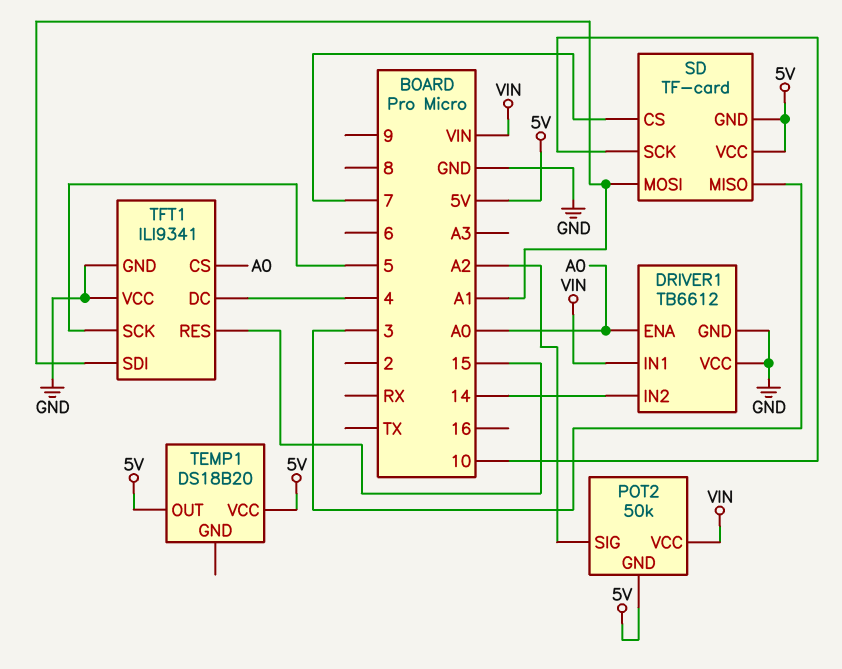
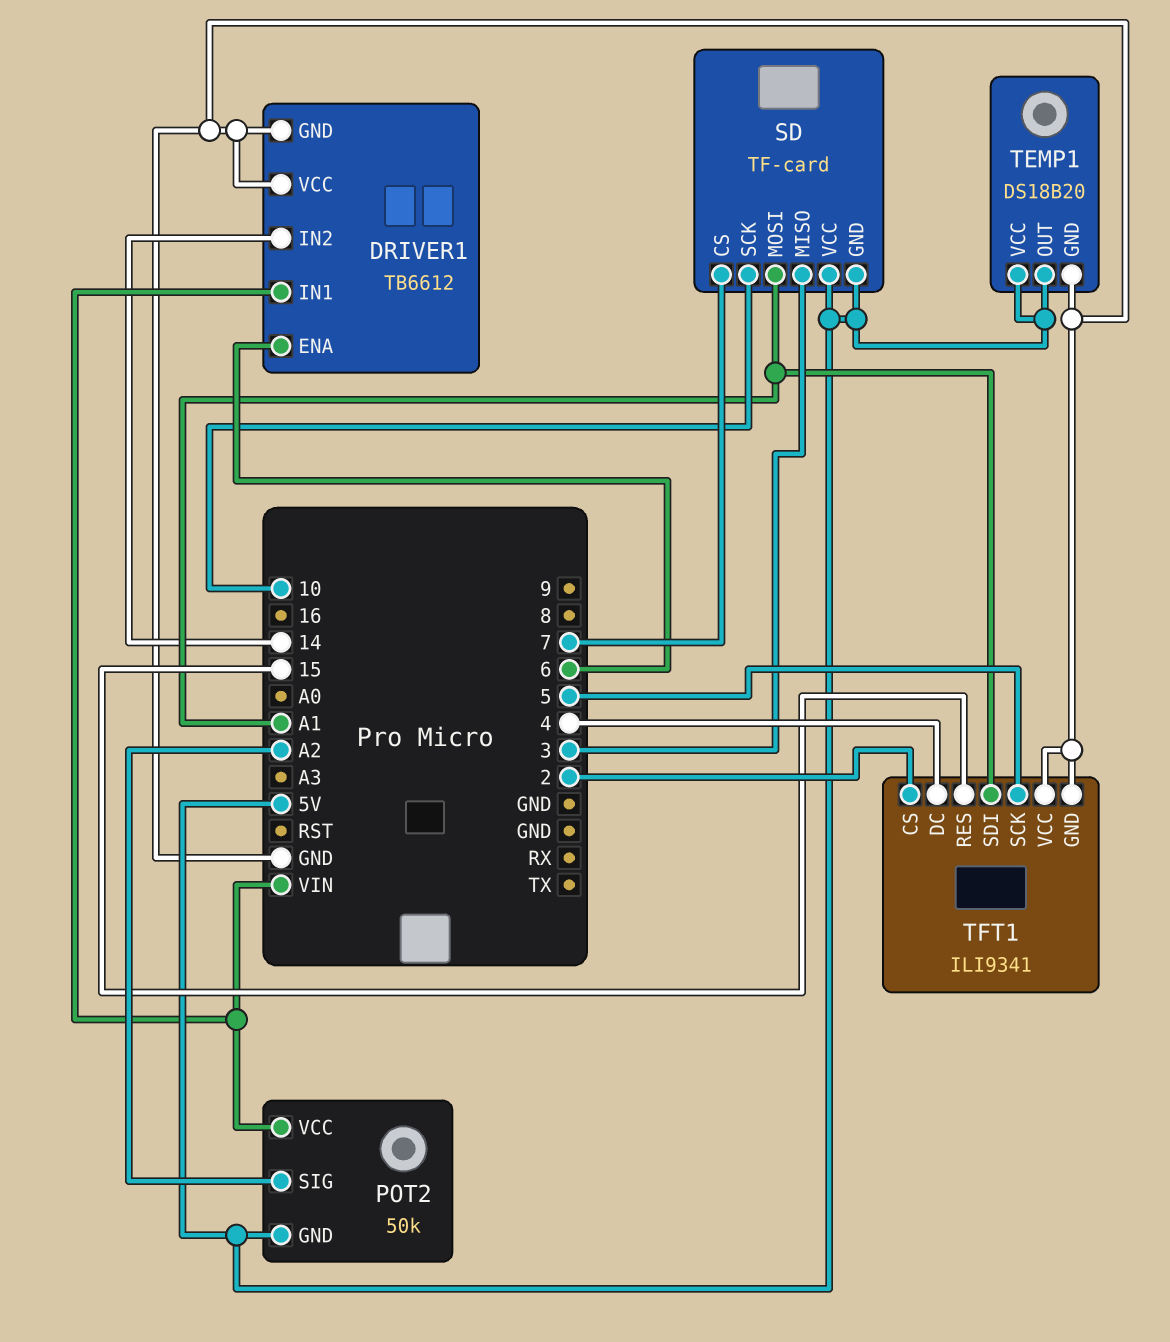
DRIVER1 pin ENA: A0 -> 6
TEMP1 pin GND: none -> GND
TFT1 pin CS: A0 -> 2

